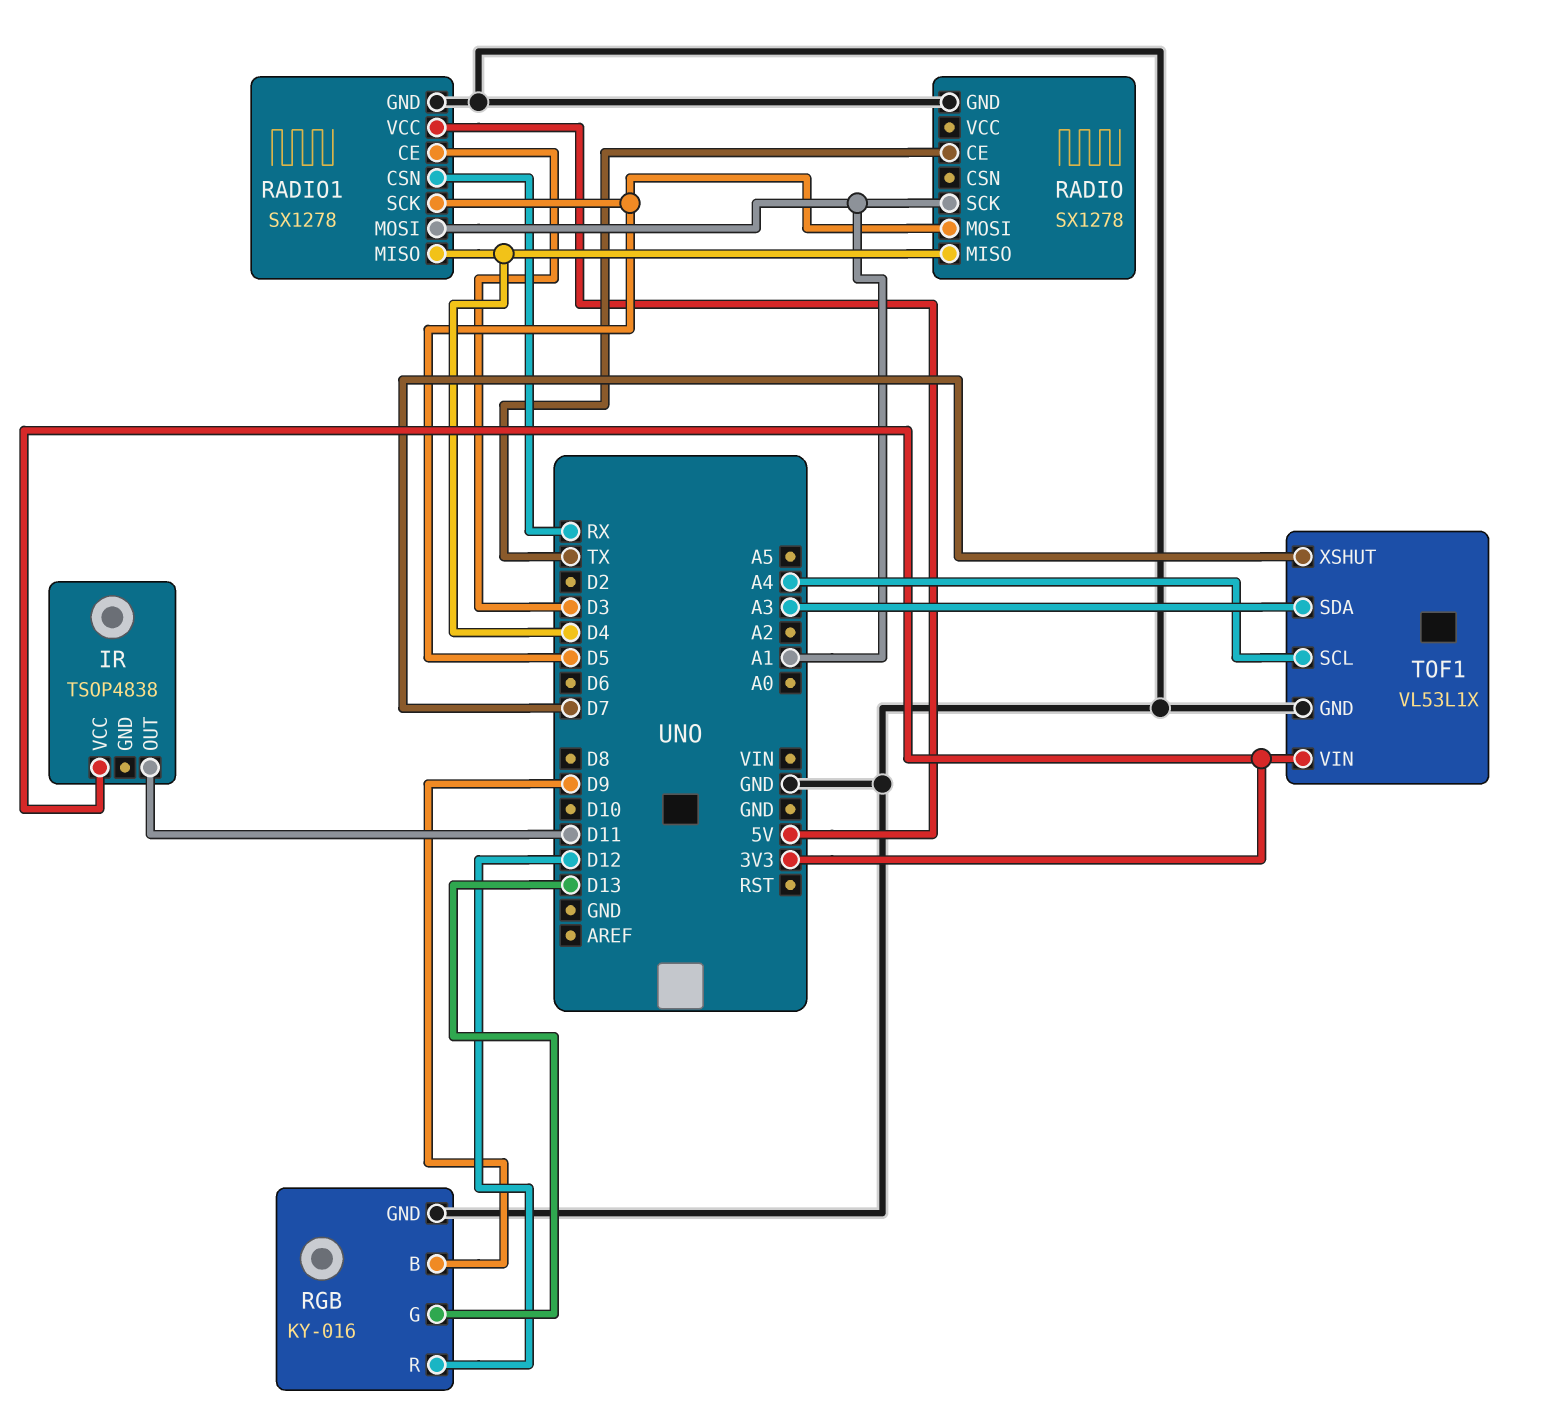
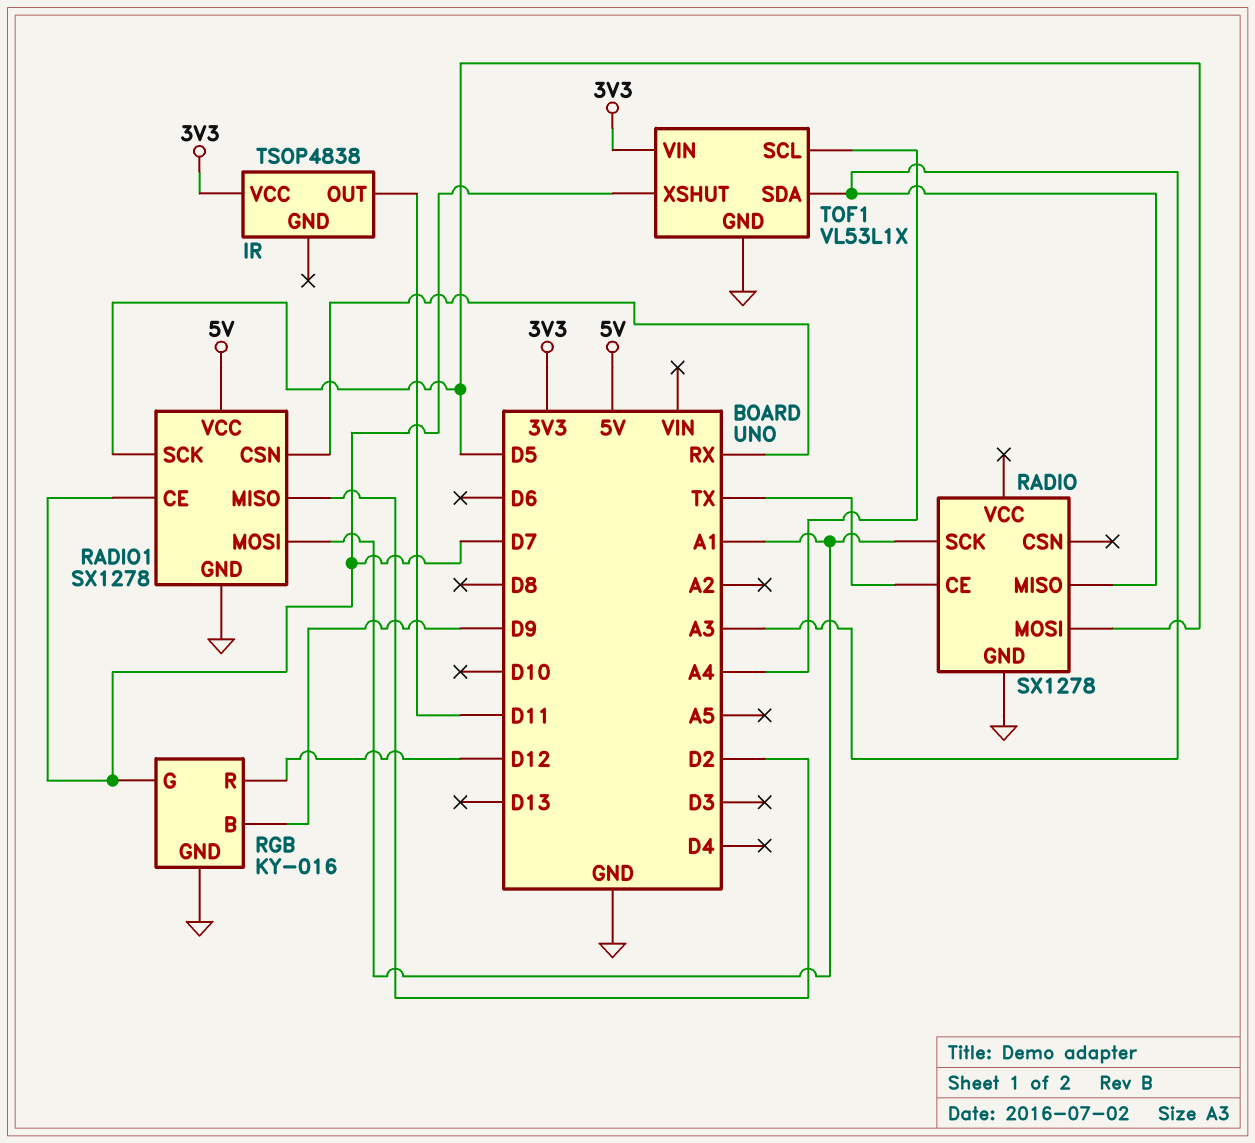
RADIO pin MISO: D4 -> A3
RADIO1 pin CE: D3 -> D7
RADIO1 pin MISO: D4 -> D2
RGB pin G: D13 -> D7

